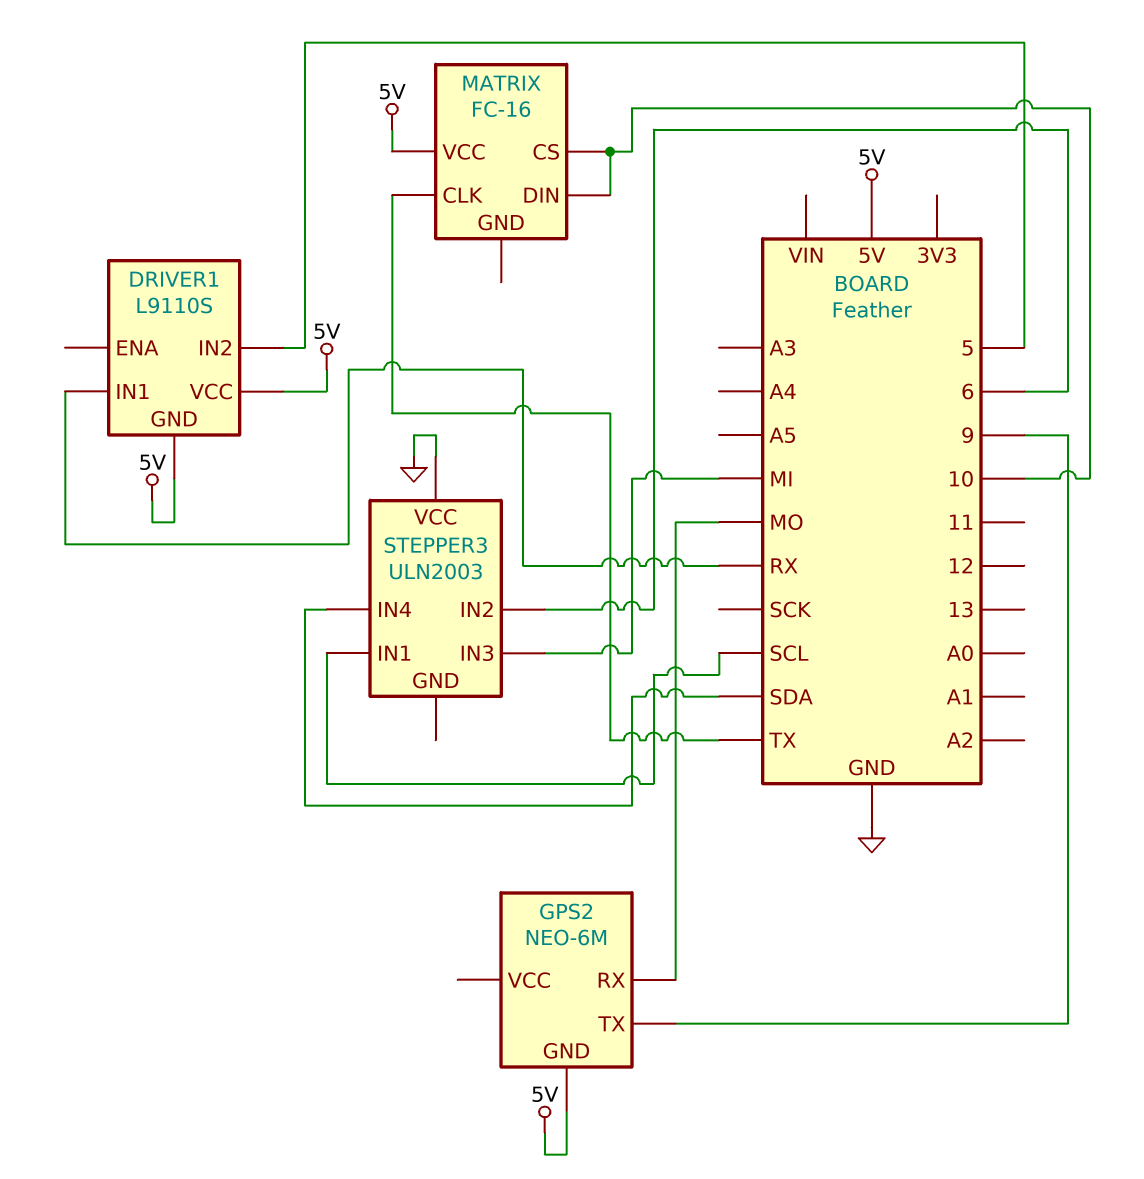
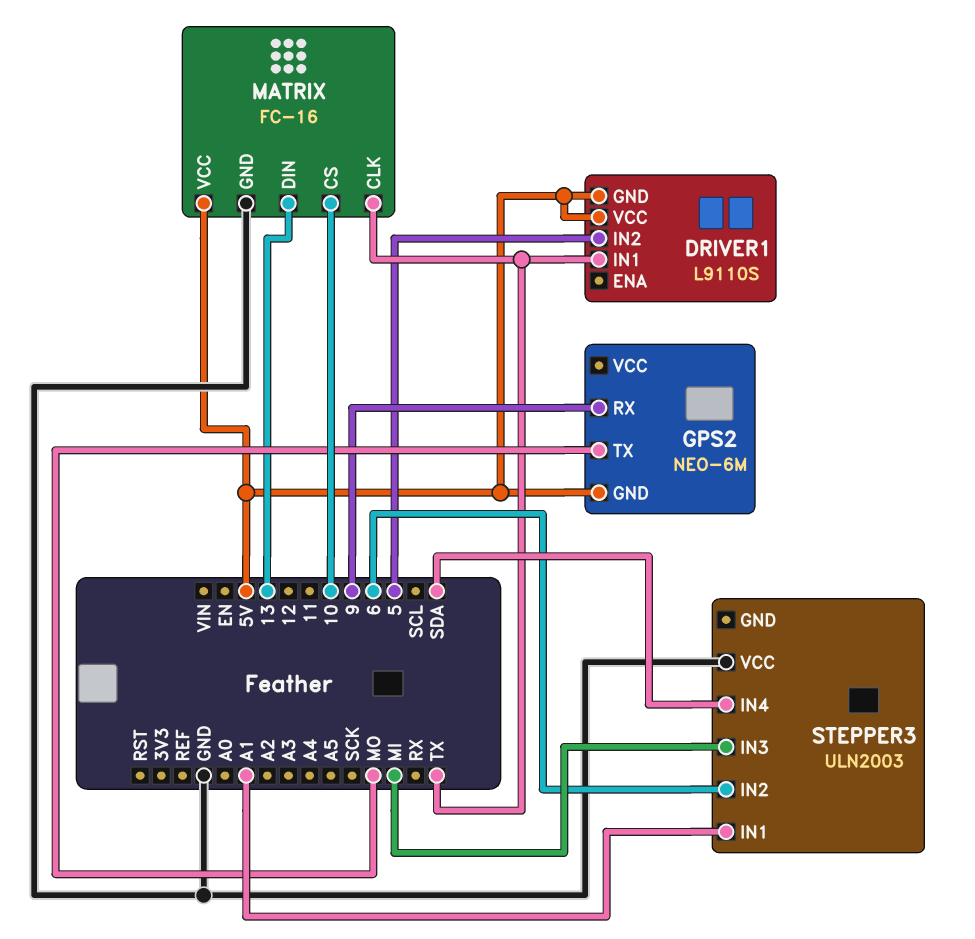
DRIVER1 pin IN1: RX -> TX
GPS2 pin RX: MO -> 9
GPS2 pin TX: 9 -> MO
MATRIX pin DIN: 10 -> 13
MATRIX pin GND: none -> GND
STEPPER3 pin IN1: SCL -> A1

